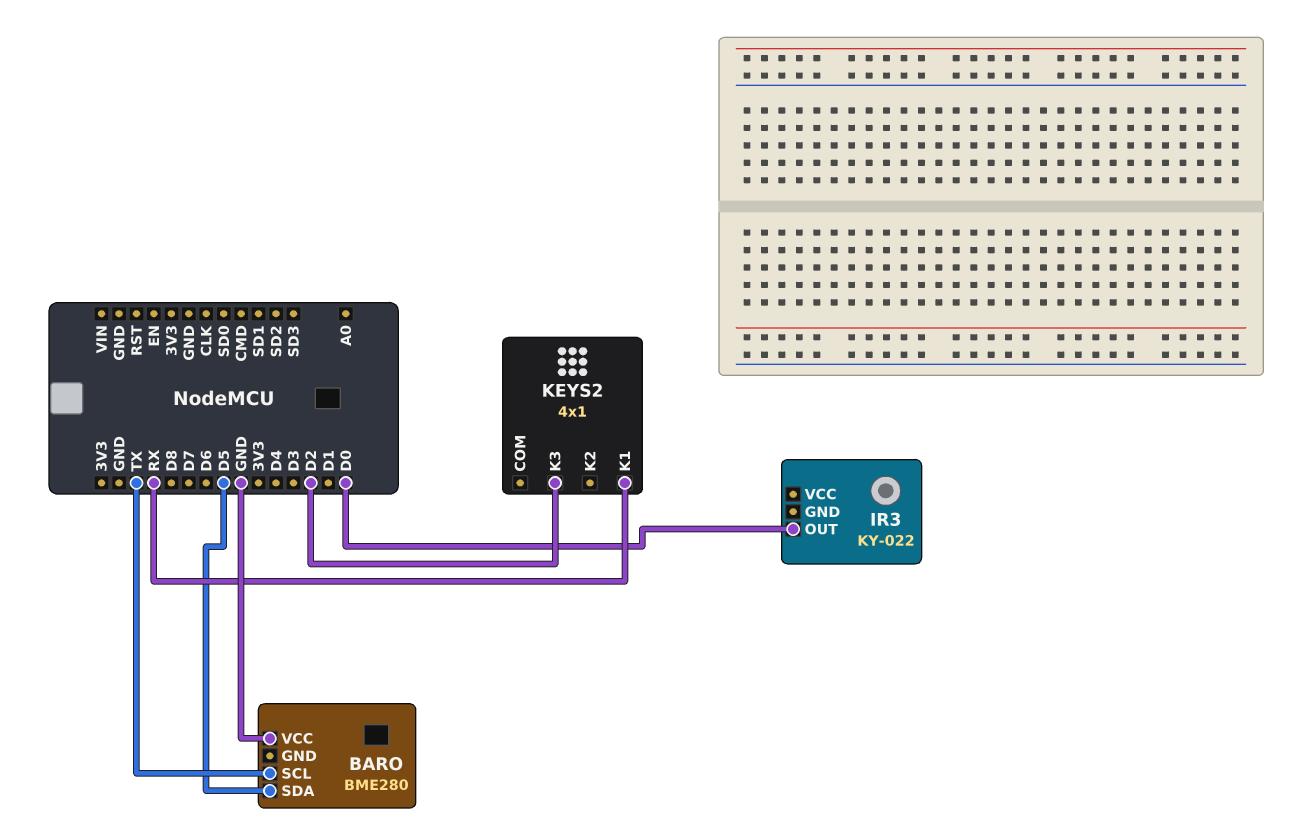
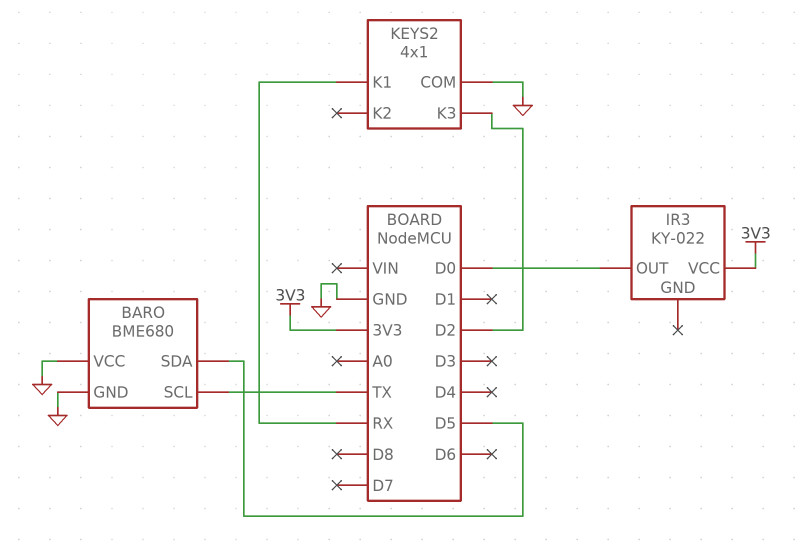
BARO: BME280 -> BME680
BARO pin GND: none -> GND
IR3 pin VCC: none -> 3V3
KEYS2 pin COM: none -> GND

